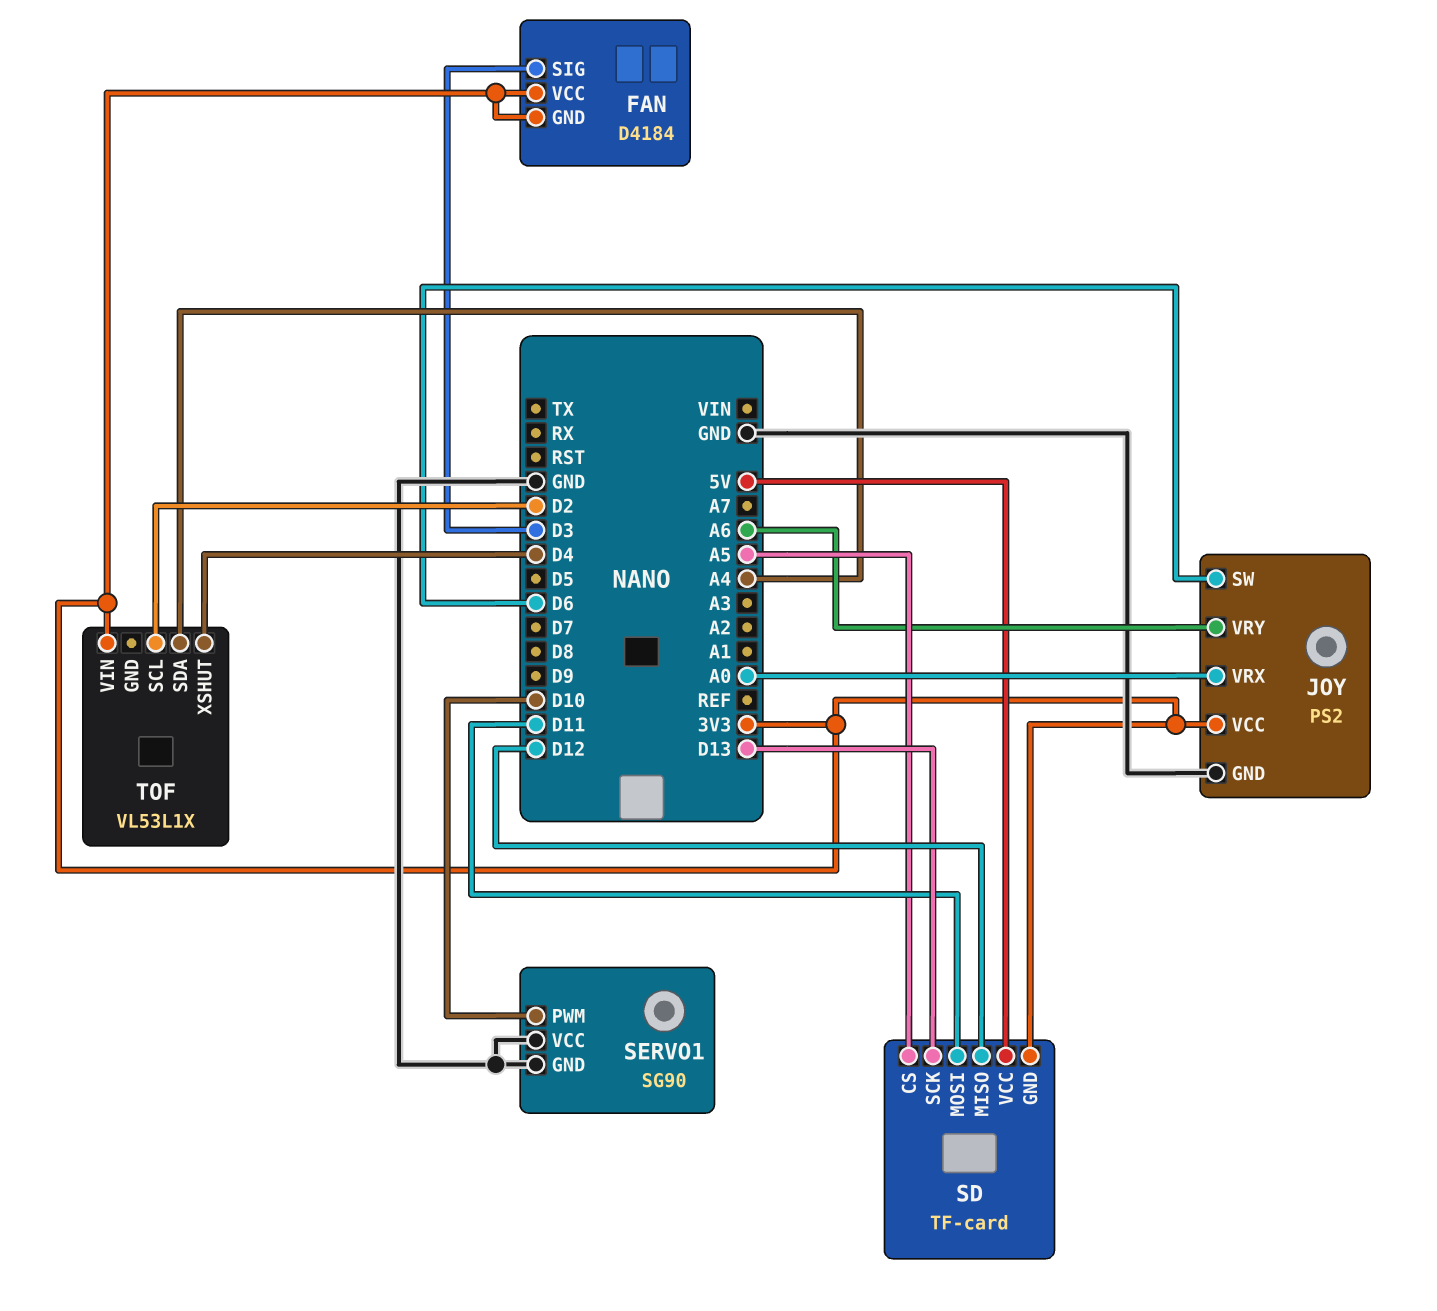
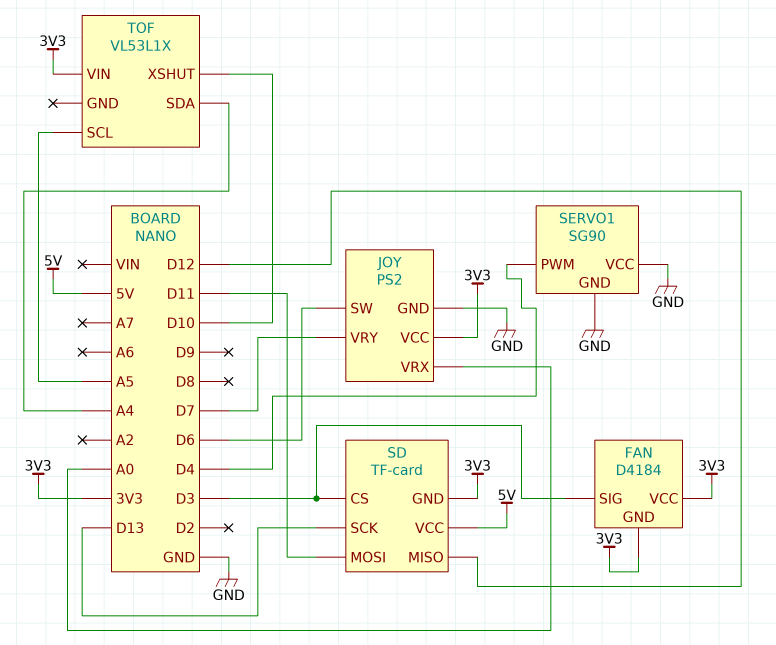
JOY pin VRY: A6 -> D7
SD pin CS: A5 -> D3
SERVO1 pin PWM: D10 -> D4
TOF pin SCL: D2 -> A5
TOF pin XSHUT: D4 -> D10

